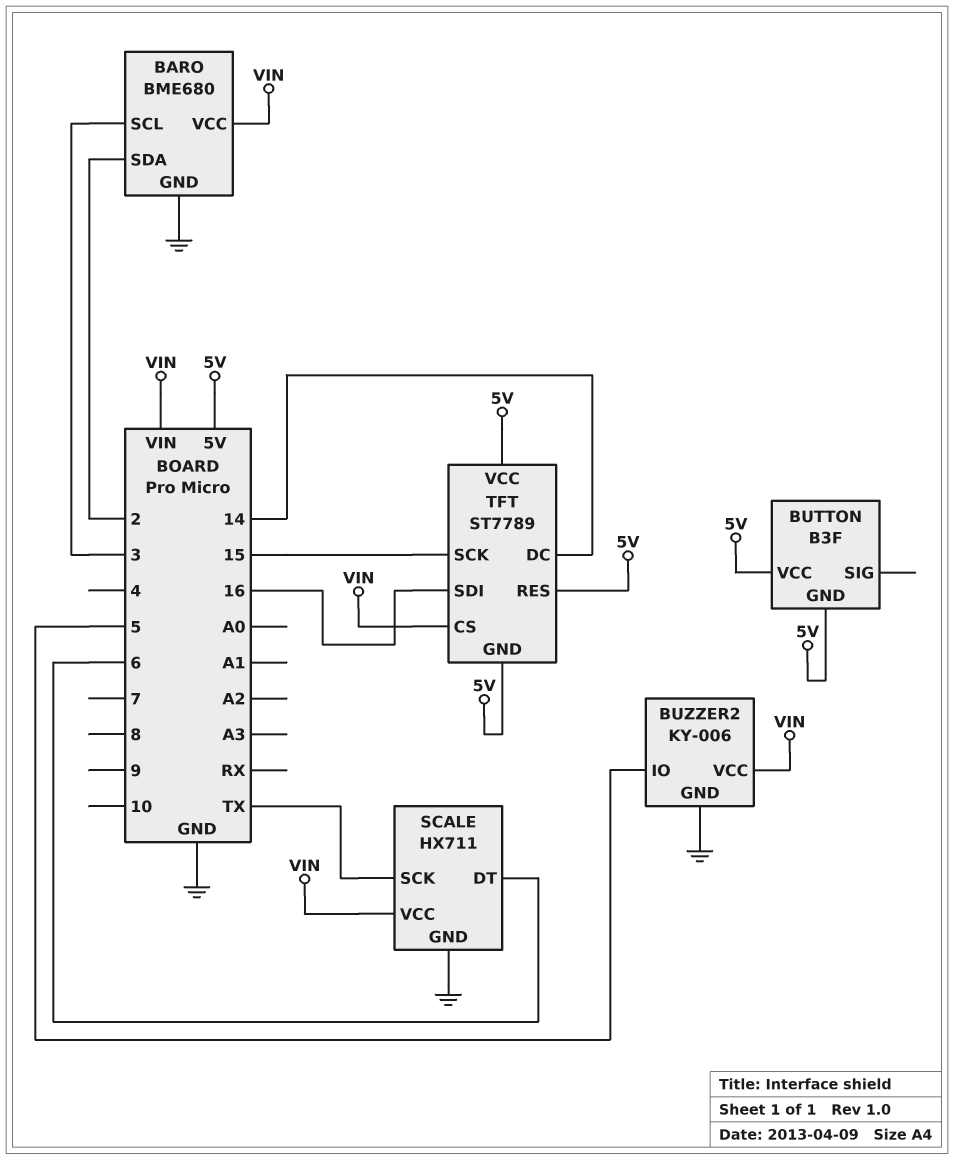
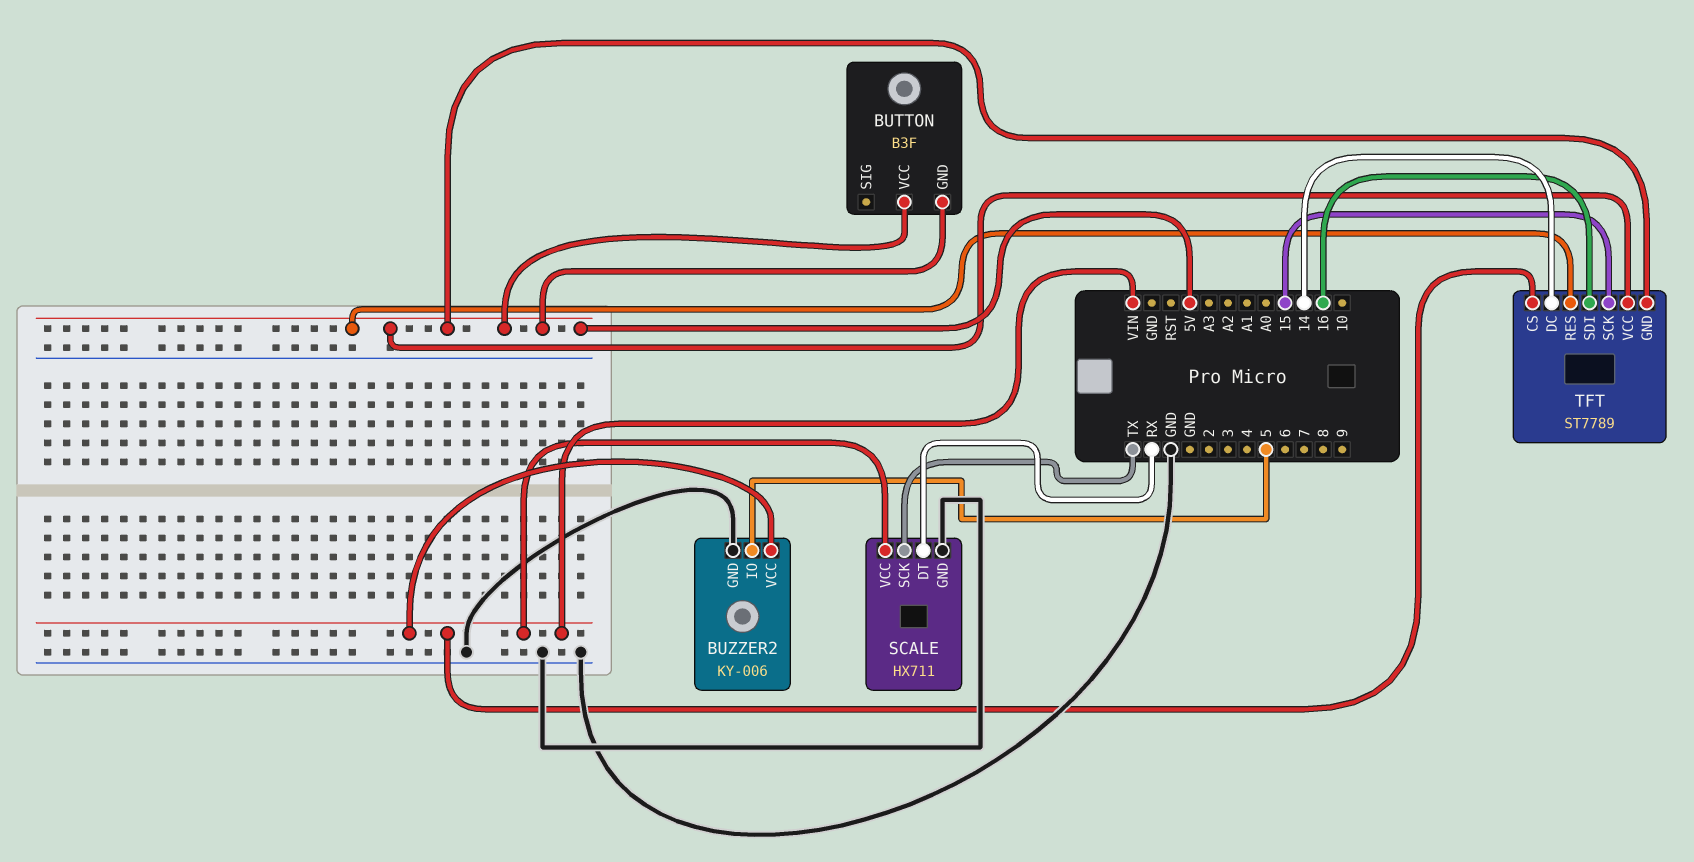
BARO: BME680 -> none
BARO pin GND: GND -> none
BARO pin SCL: 3 -> none
BARO pin SDA: 2 -> none
BARO pin VCC: VIN -> none
SCALE pin DT: 6 -> RX

